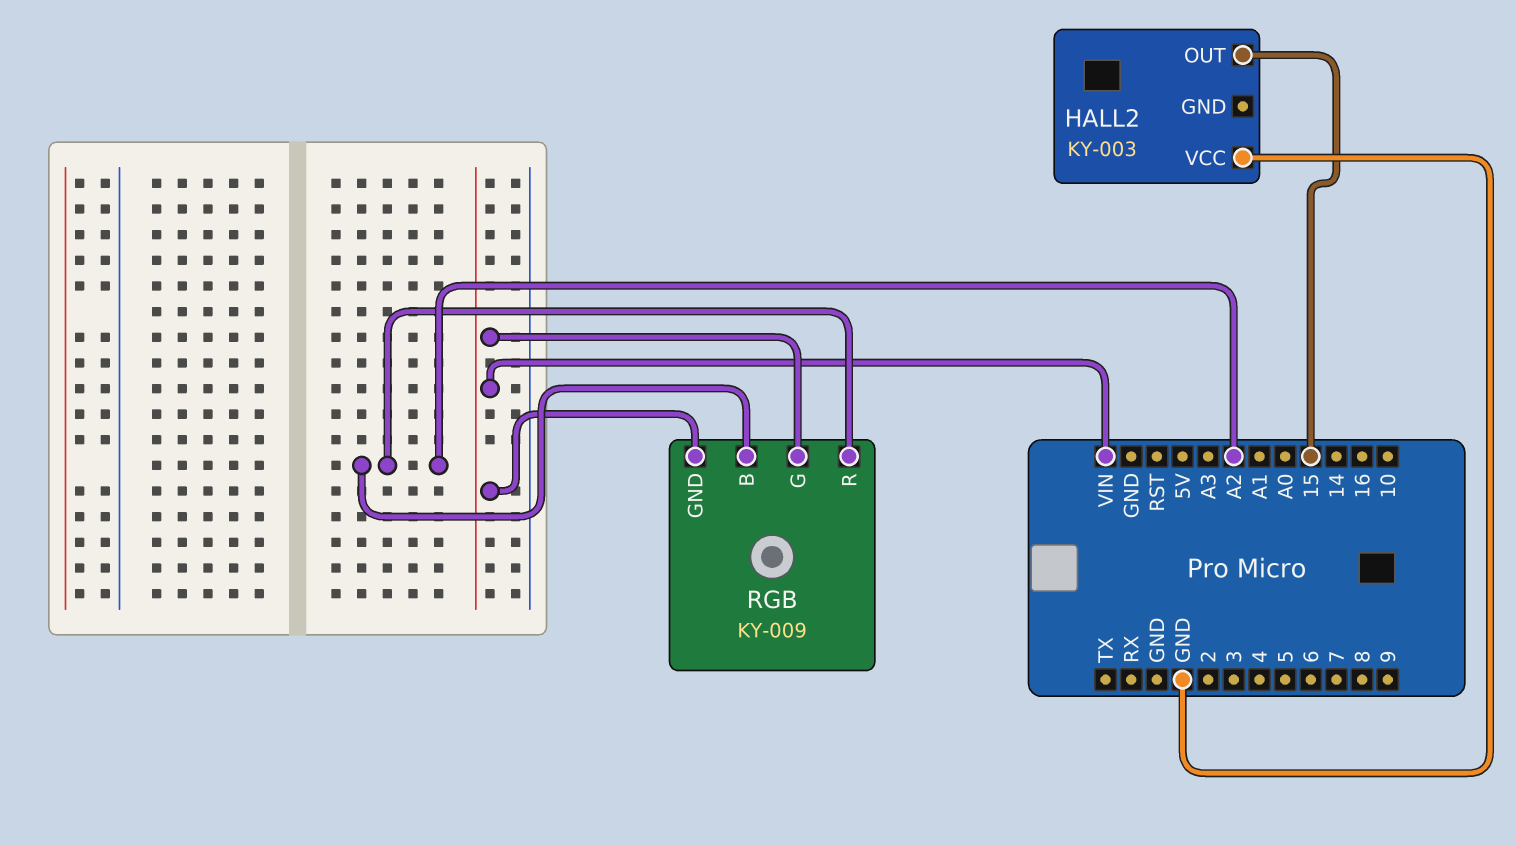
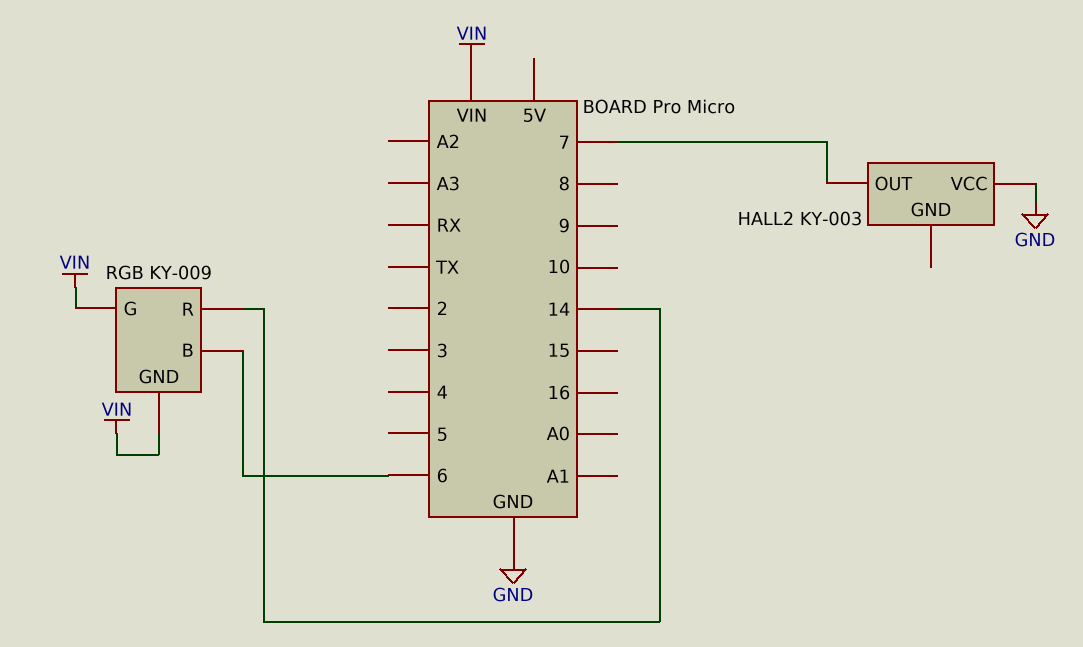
HALL2 pin OUT: 15 -> 7
RGB pin B: A2 -> 6
RGB pin R: A2 -> 14

